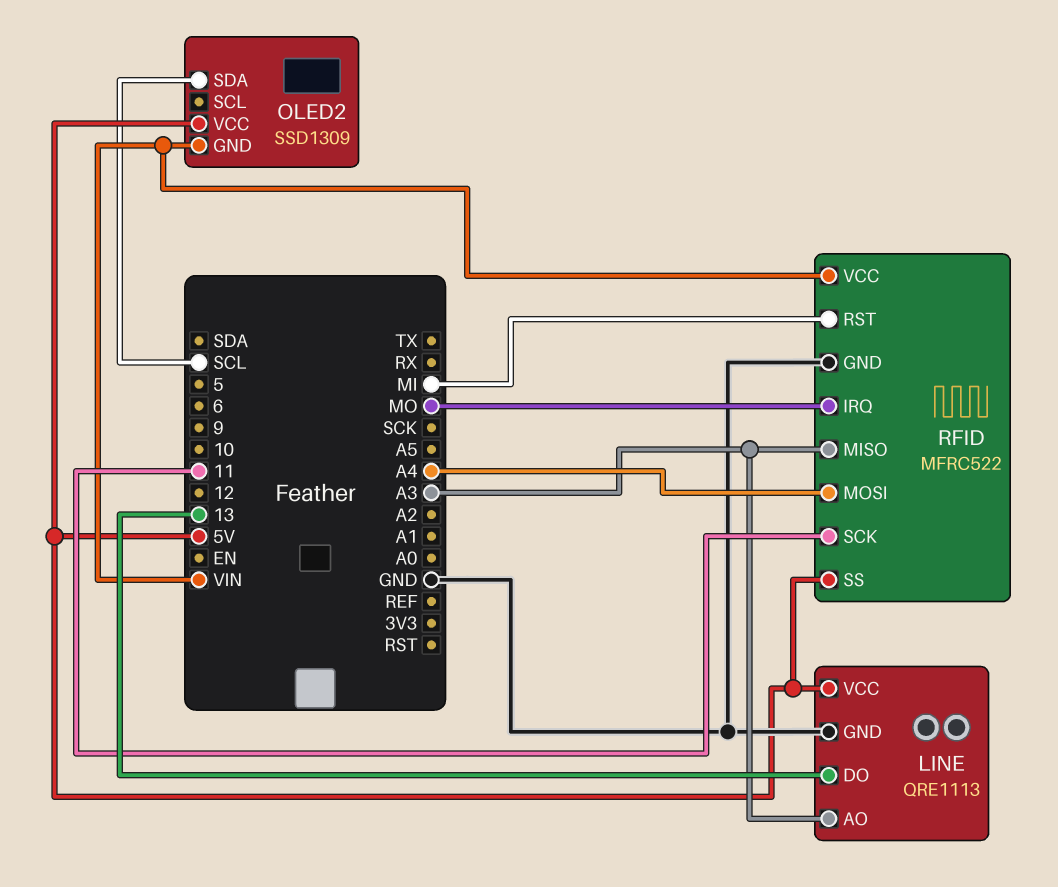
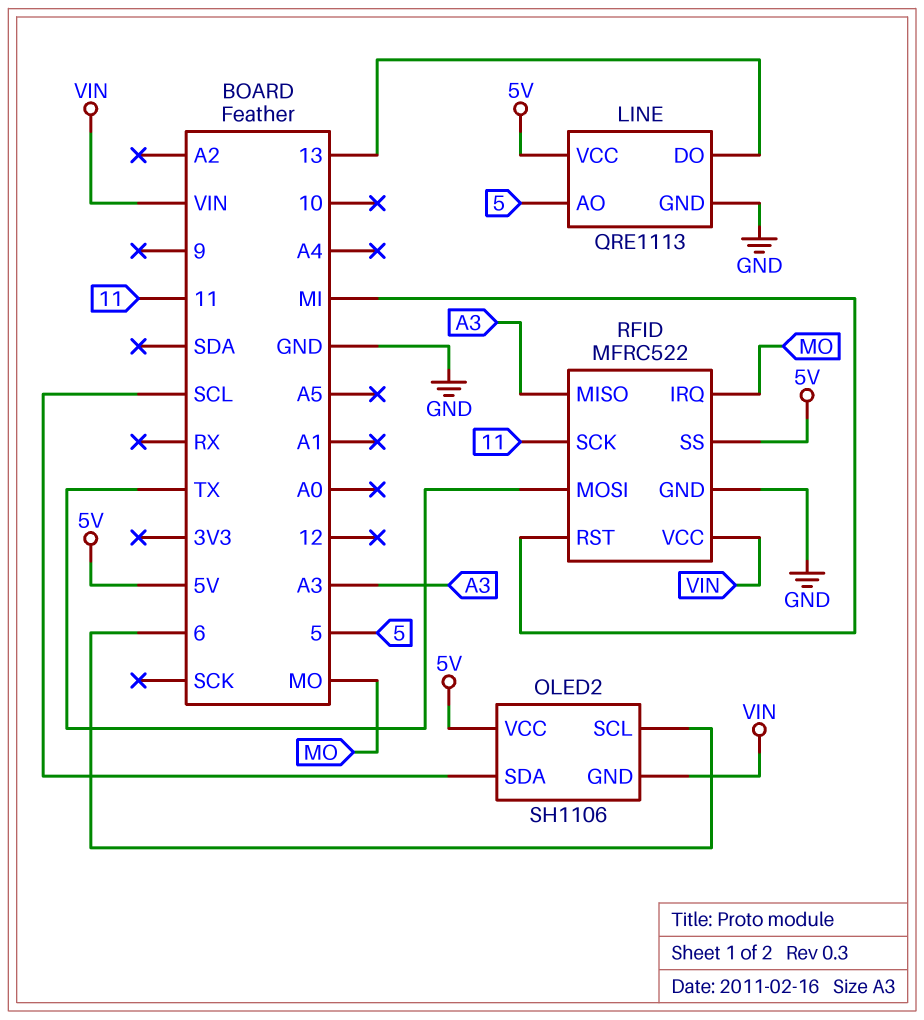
LINE pin AO: A3 -> 5
OLED2: SSD1309 -> SH1106
OLED2 pin SCL: none -> 6
RFID pin MOSI: A4 -> TX

